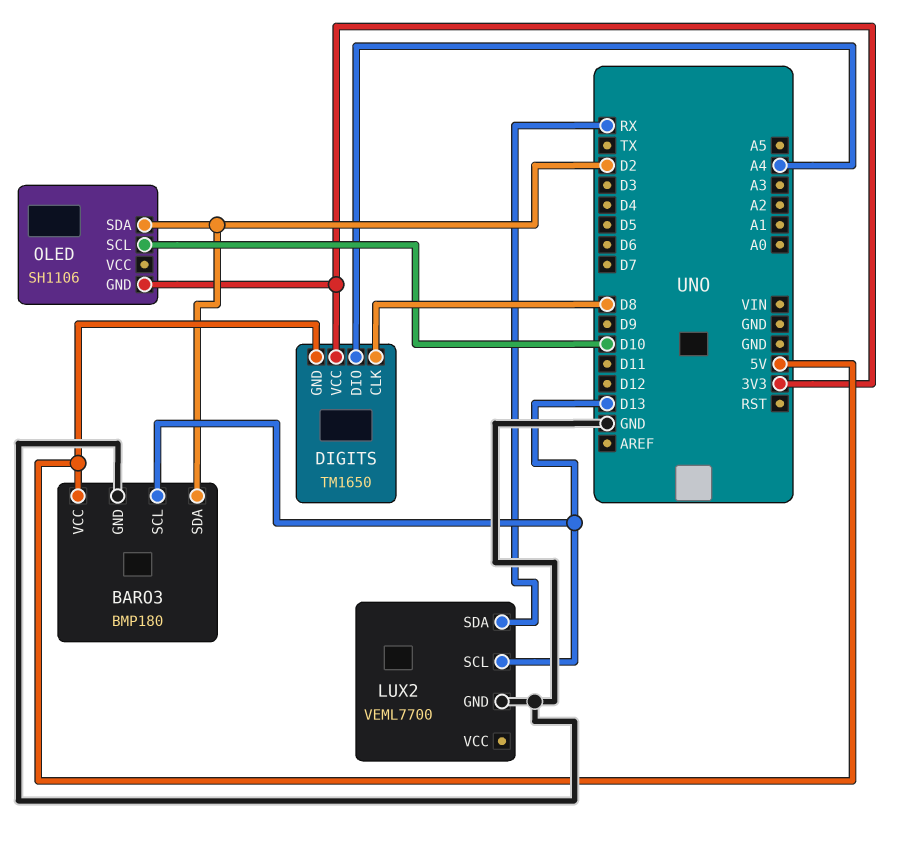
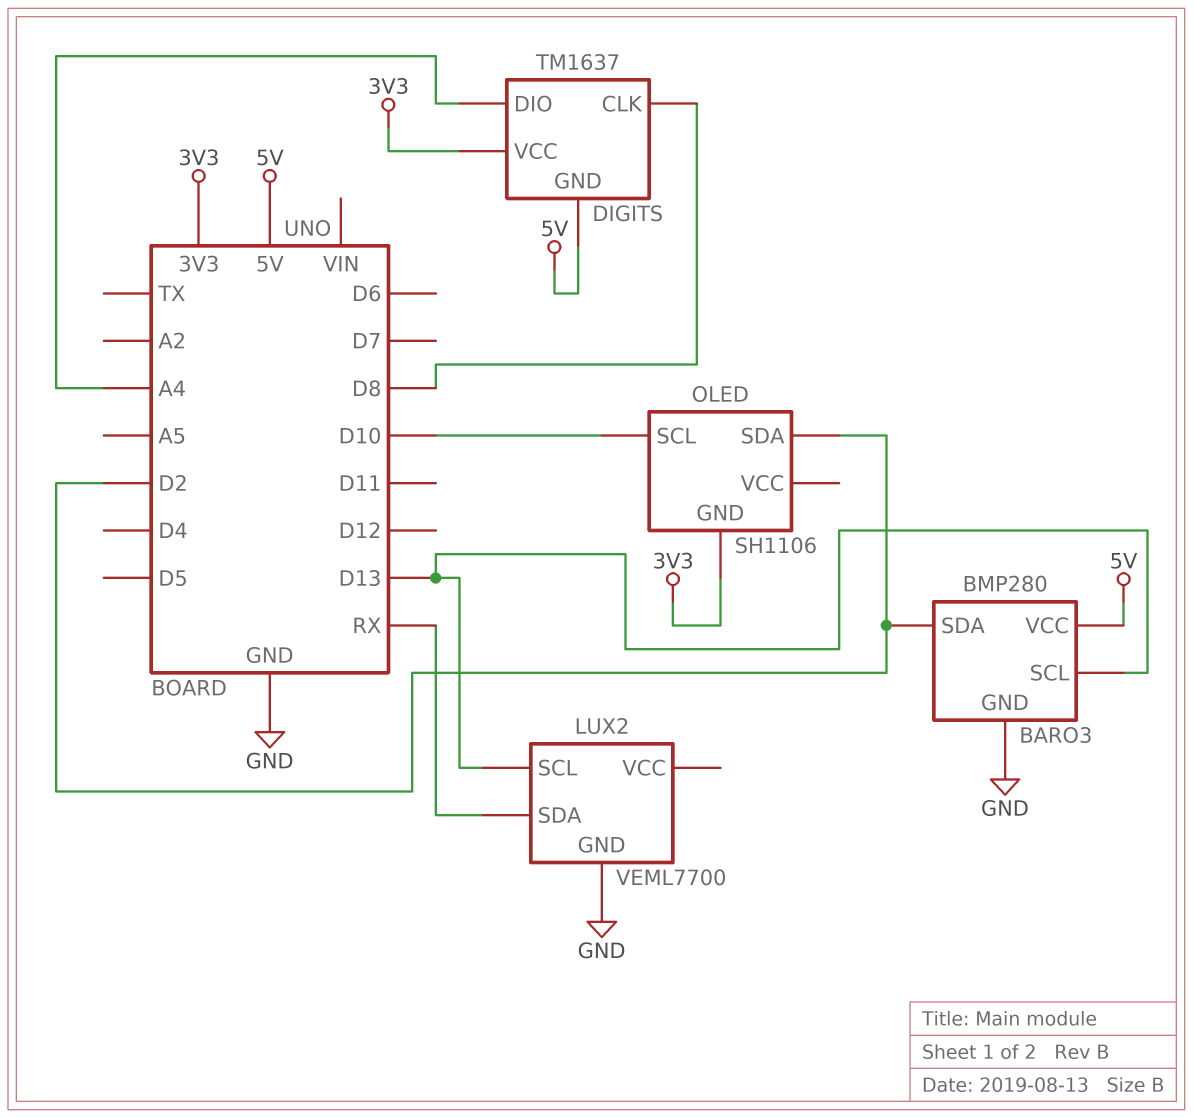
BARO3: BMP180 -> BMP280
DIGITS: TM1650 -> TM1637

